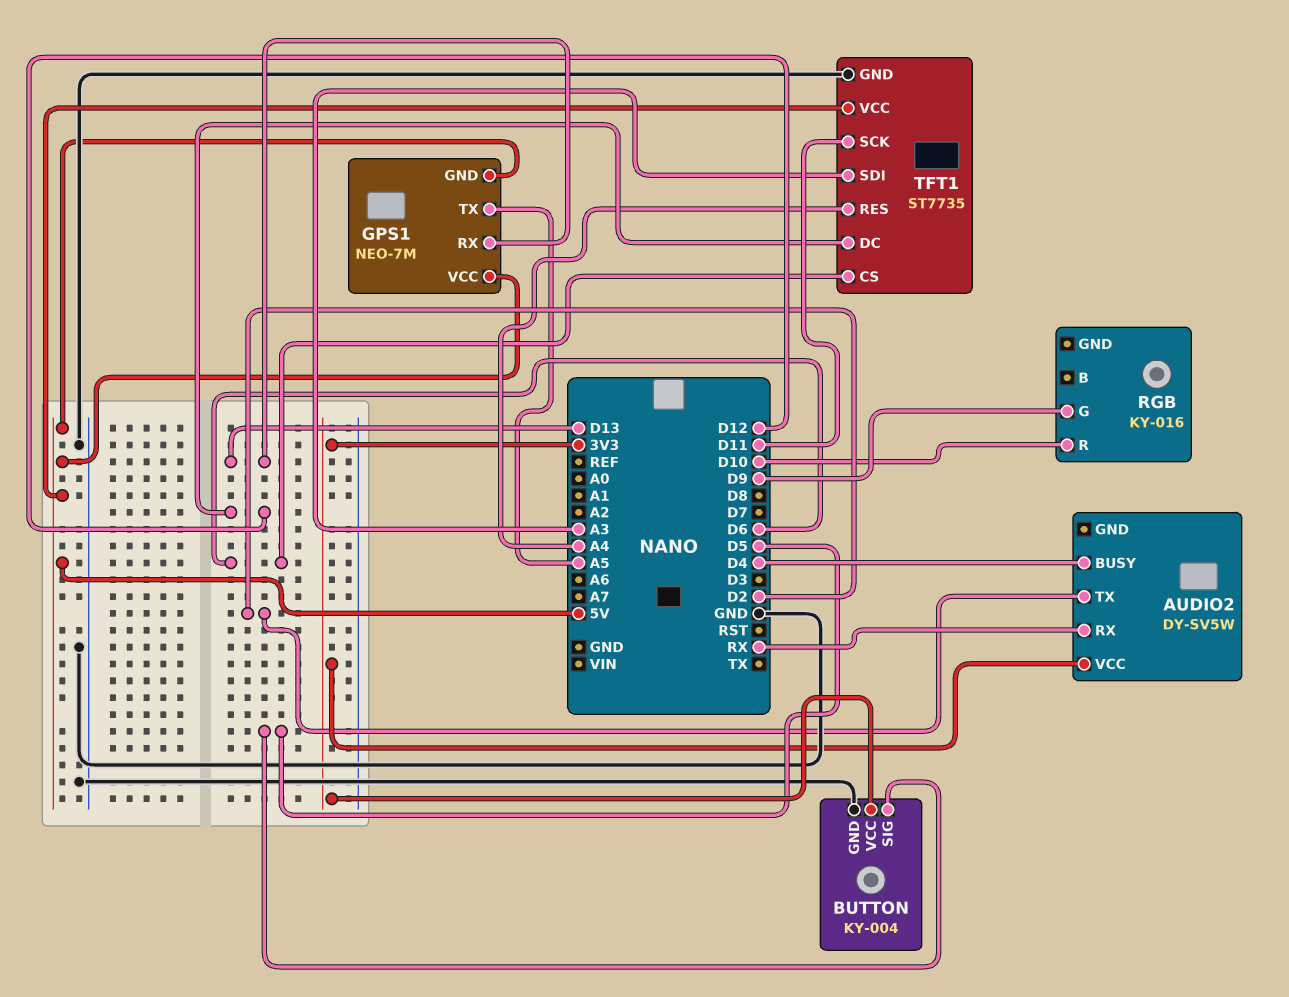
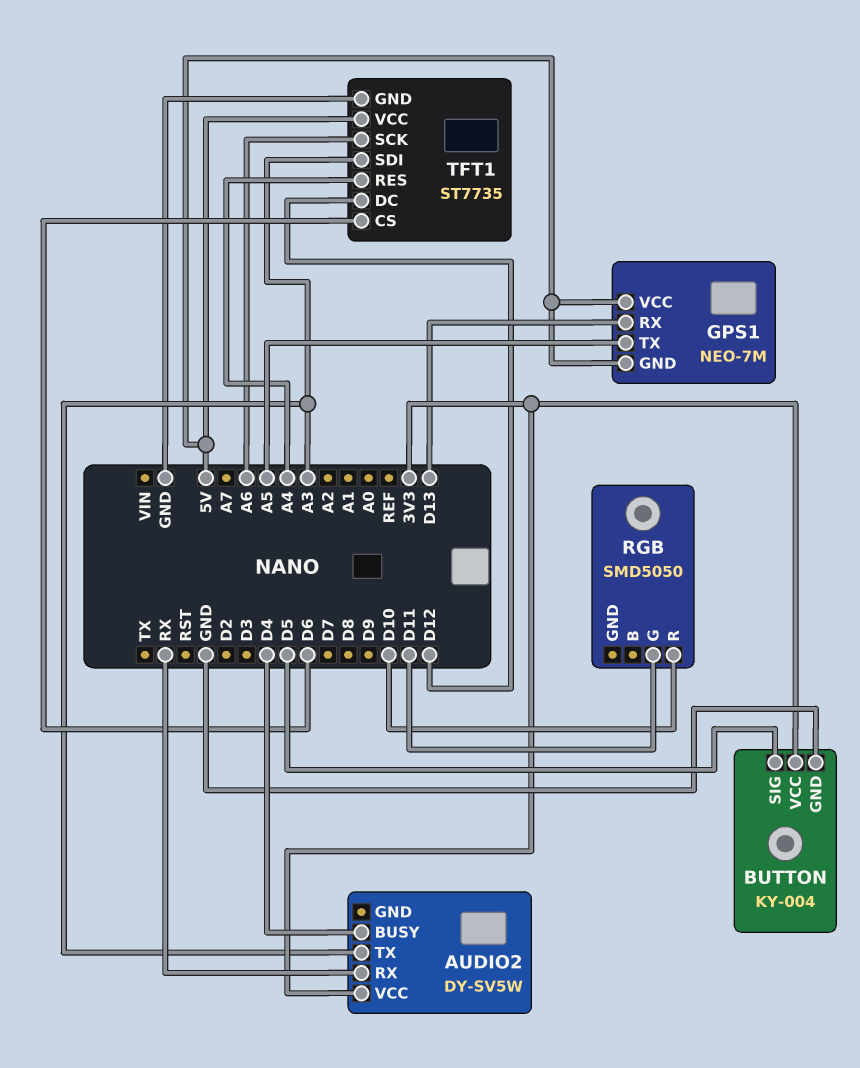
AUDIO2 pin TX: D2 -> A3
RGB: KY-016 -> SMD5050
RGB pin G: D9 -> D11
TFT1 pin SCK: D11 -> A6

